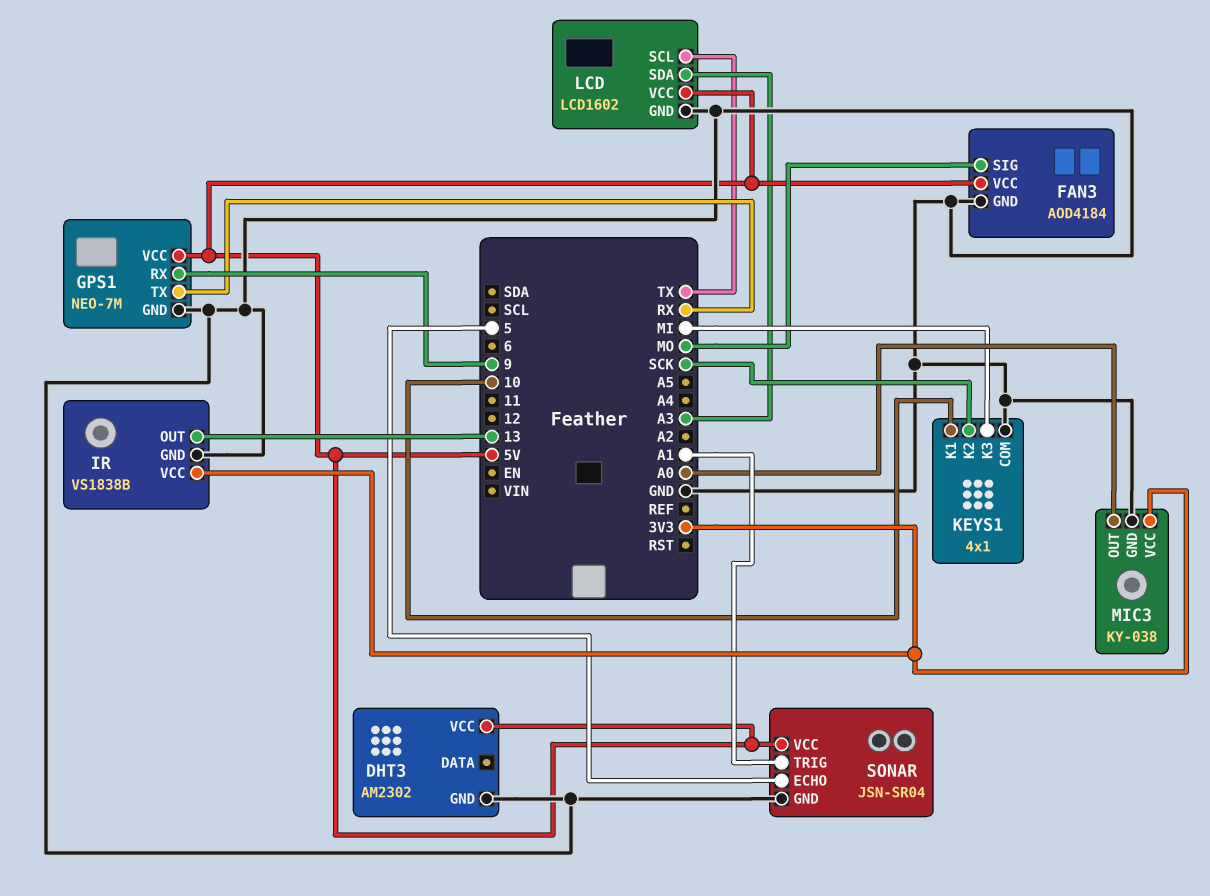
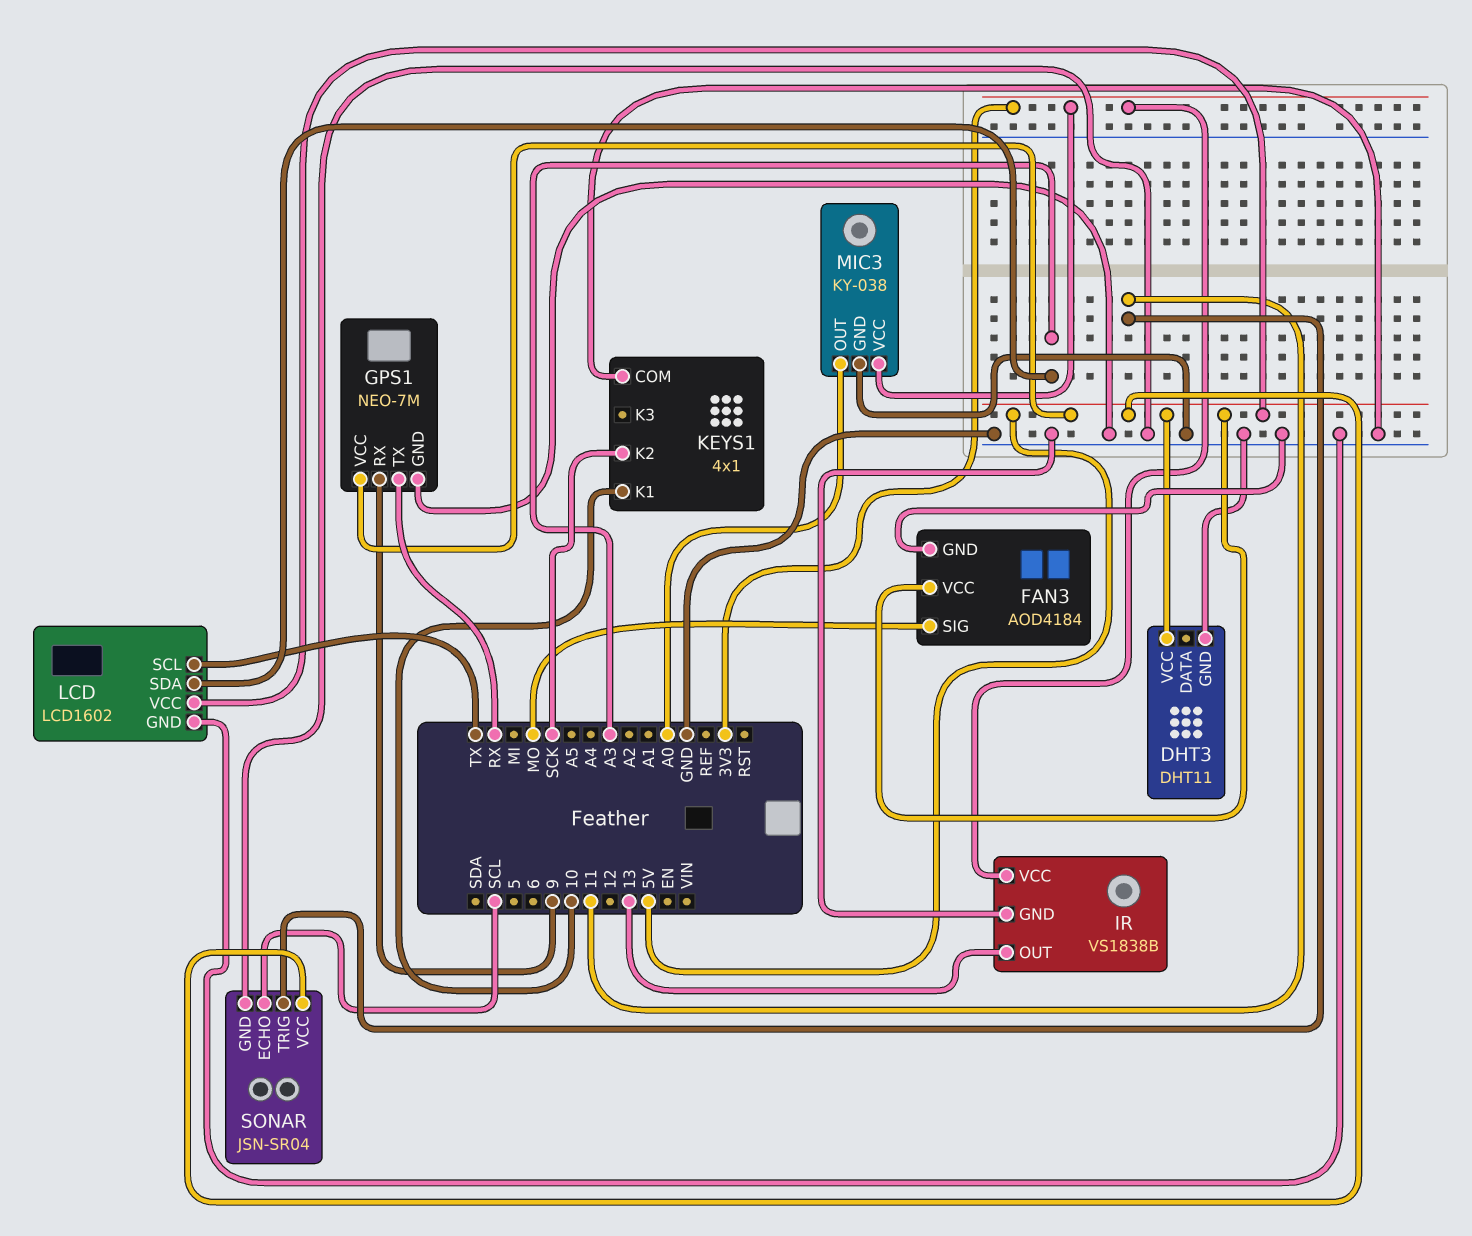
DHT3: AM2302 -> DHT11
KEYS1 pin K3: MI -> none
SONAR pin ECHO: 5 -> SCL
SONAR pin TRIG: A1 -> 11

